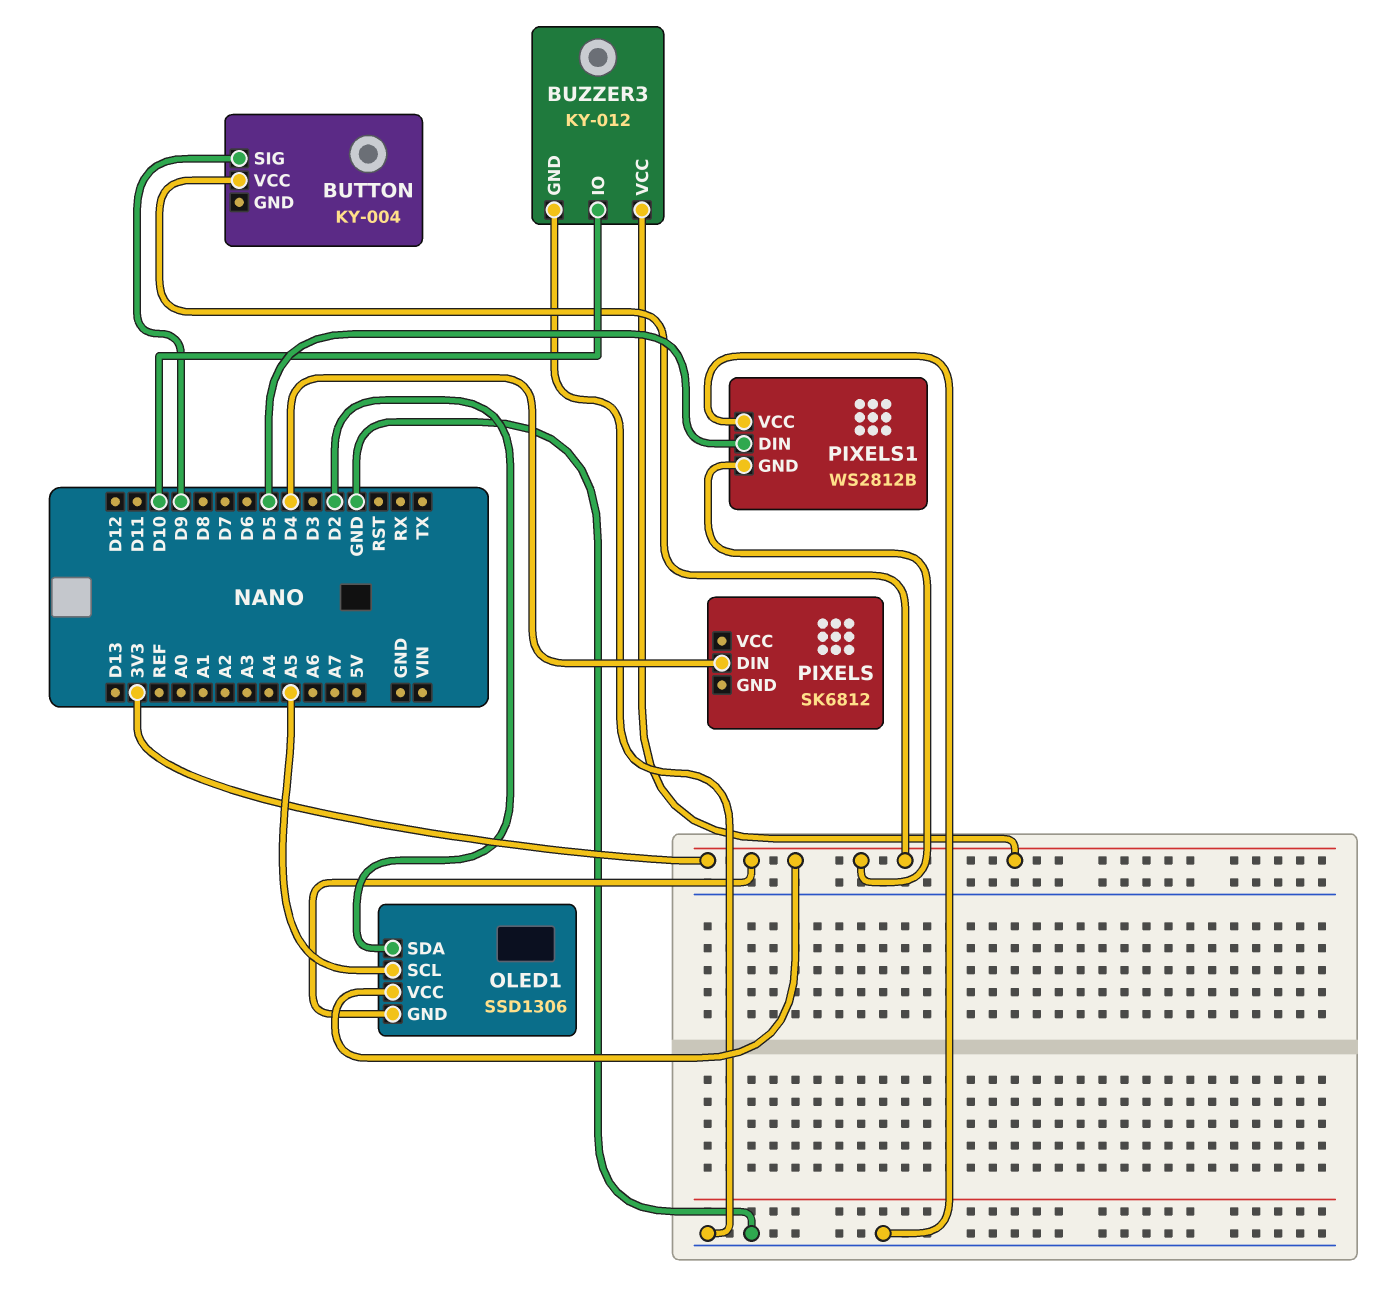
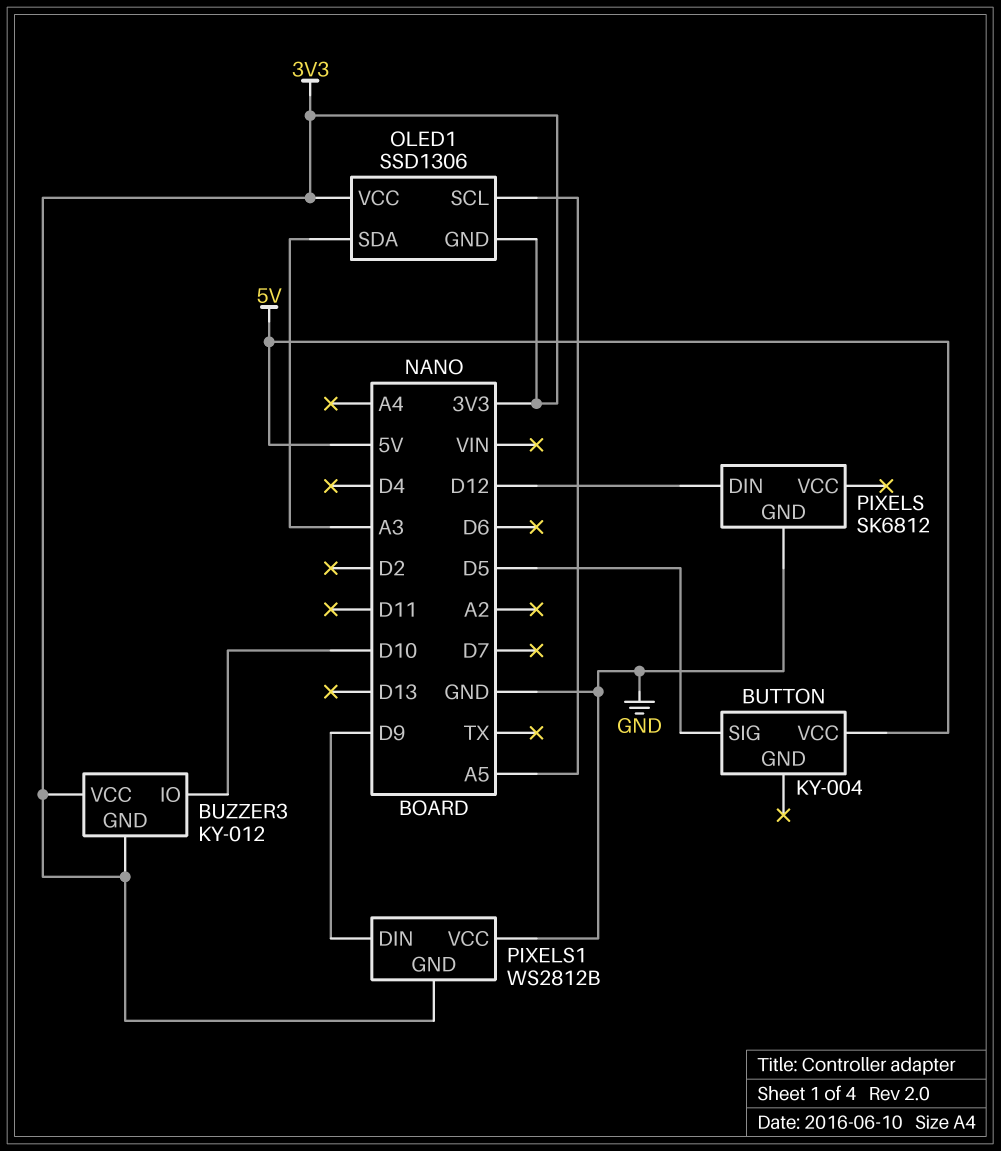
BUTTON pin SIG: D9 -> D5
BUTTON pin VCC: 3V3 -> 5V
BUZZER3 pin GND: GND -> 3V3
OLED1 pin SDA: D2 -> A3
PIXELS pin DIN: D4 -> D12
PIXELS pin GND: none -> GND
PIXELS1 pin DIN: D5 -> D9

